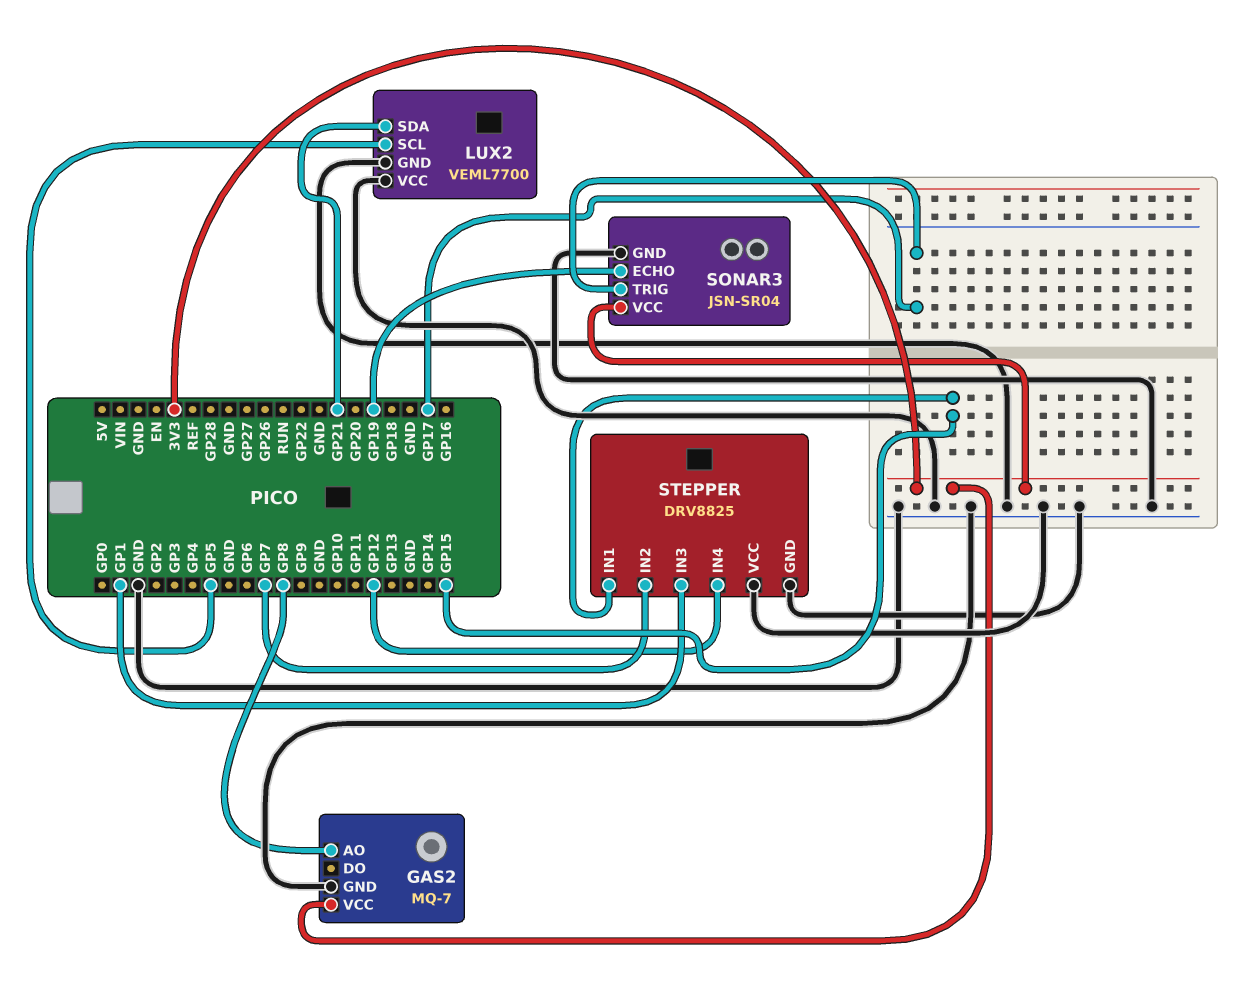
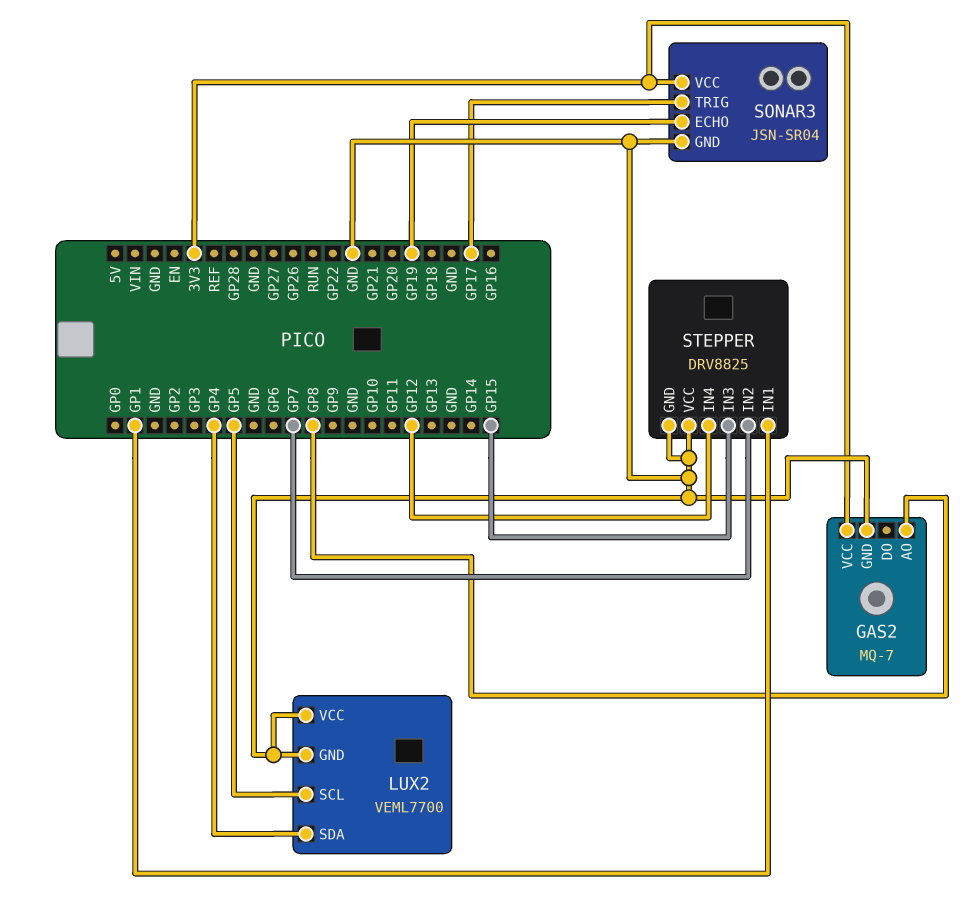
LUX2 pin SDA: GP21 -> GP4
STEPPER pin IN1: GP15 -> GP1
STEPPER pin IN3: GP1 -> GP15

